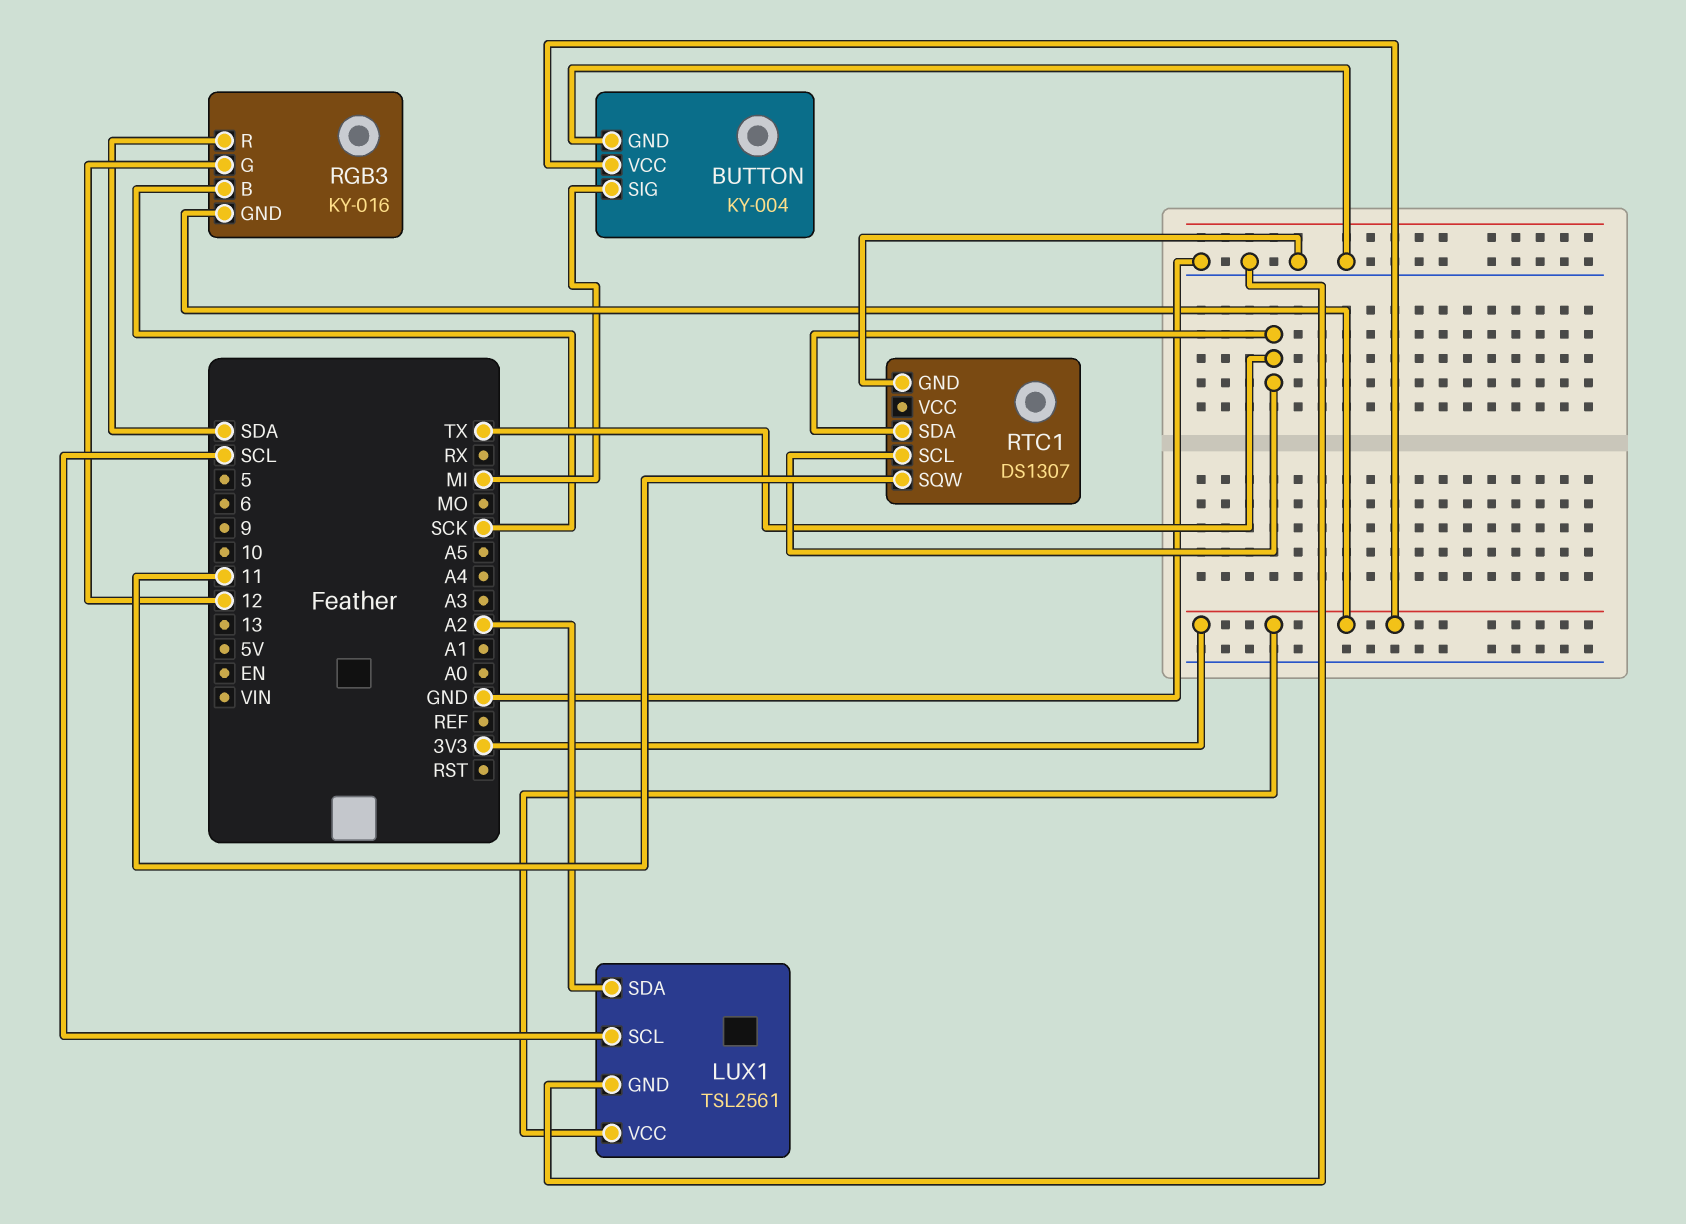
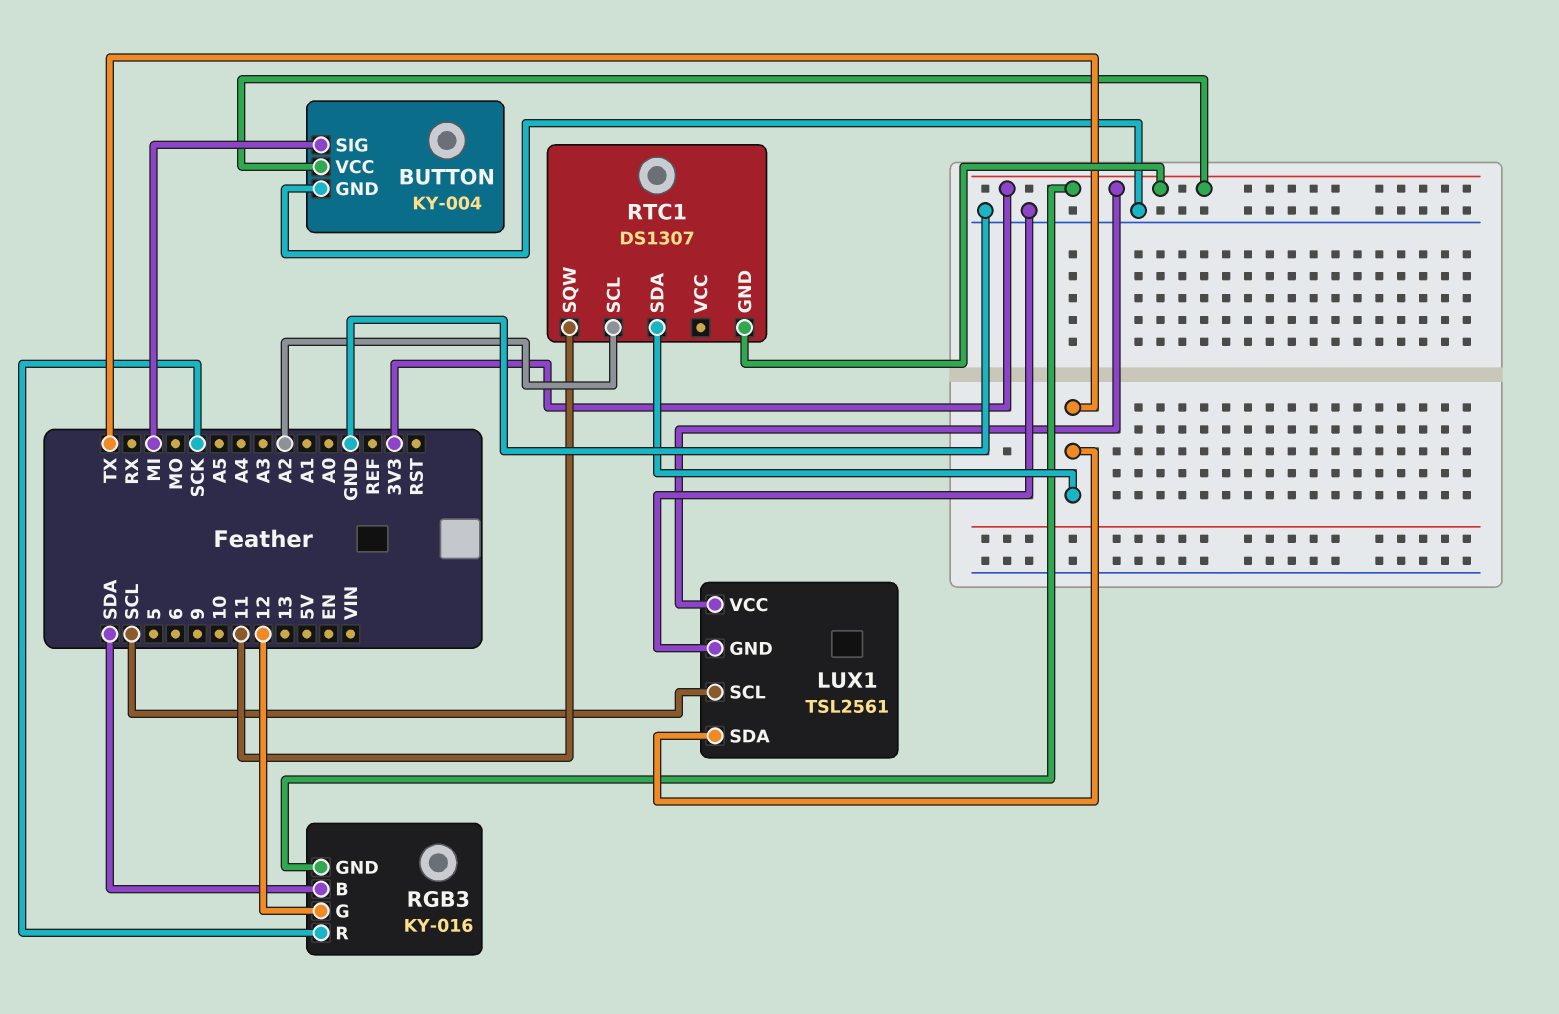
LUX1 pin SDA: A2 -> TX
RGB3 pin B: SCK -> SDA
RGB3 pin R: SDA -> SCK
RTC1 pin GND: GND -> 3V3
RTC1 pin SCL: TX -> A2

